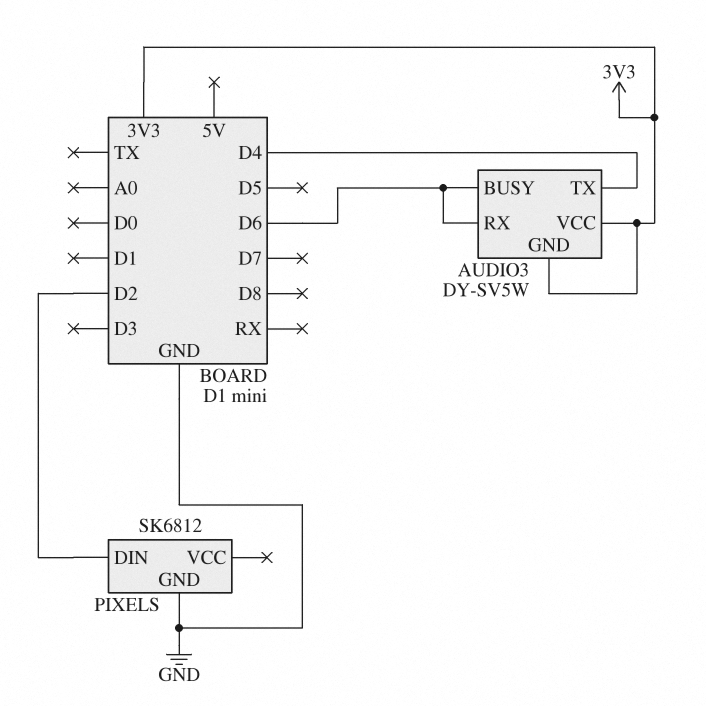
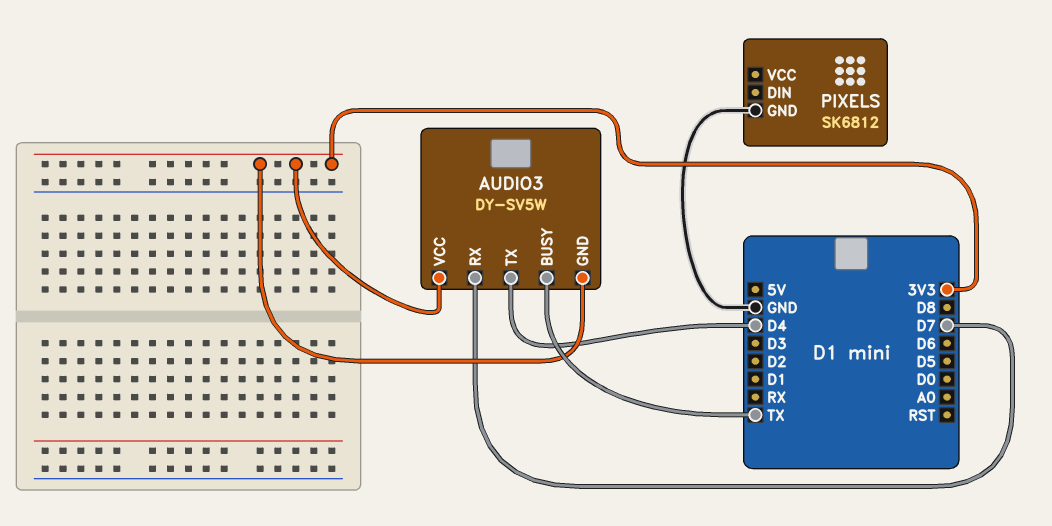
AUDIO3 pin BUSY: D6 -> TX
AUDIO3 pin RX: D6 -> D7
PIXELS pin DIN: D2 -> none

